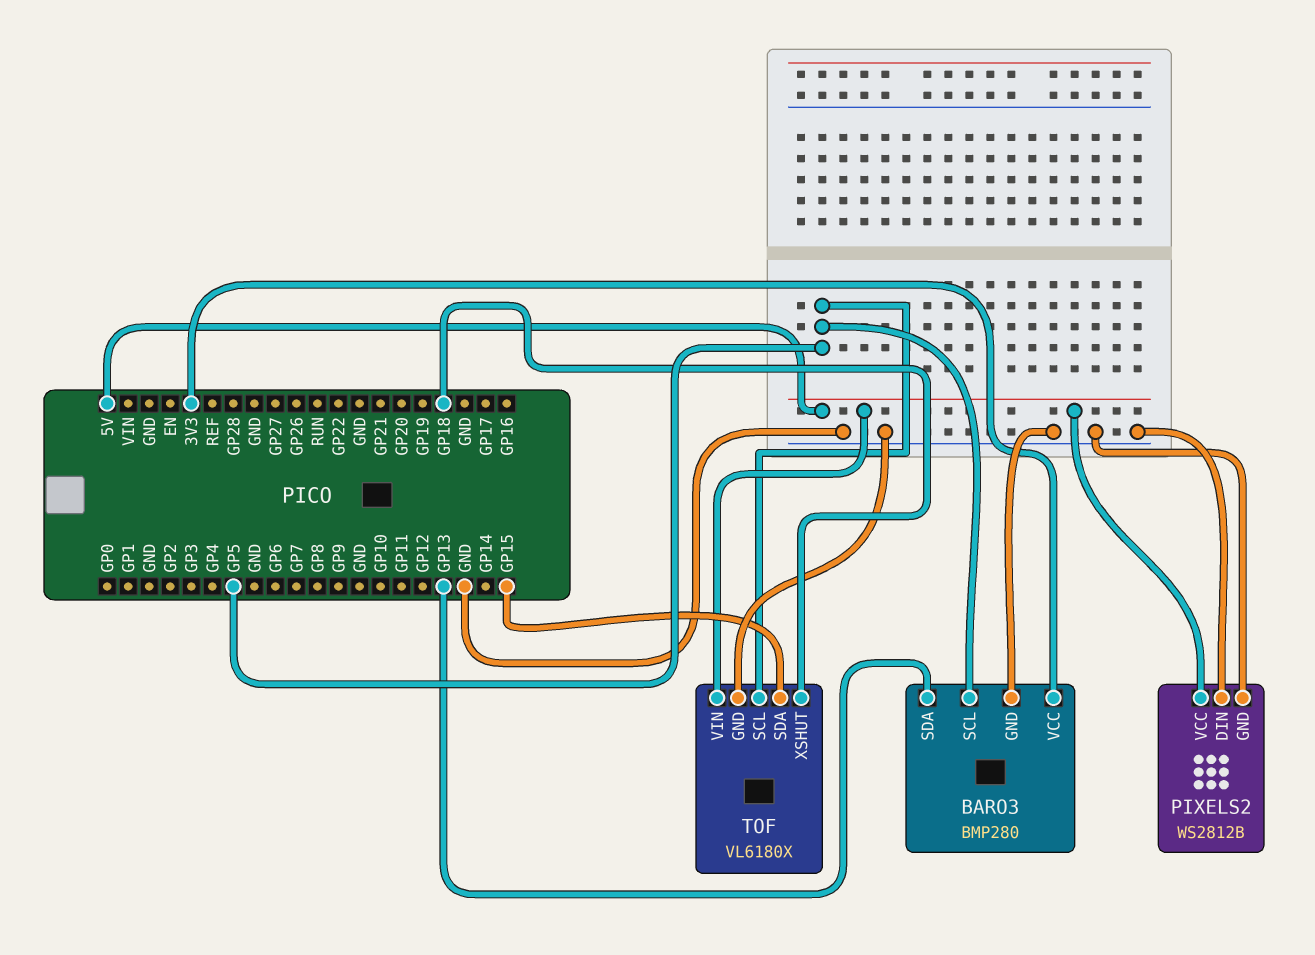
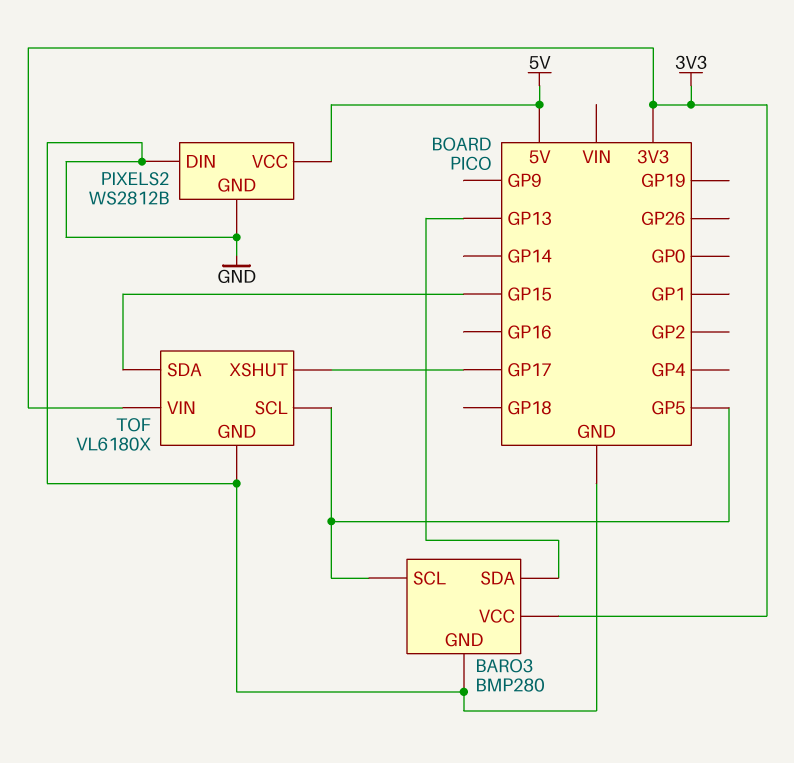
TOF pin VIN: 5V -> 3V3
TOF pin XSHUT: GP18 -> GP17

